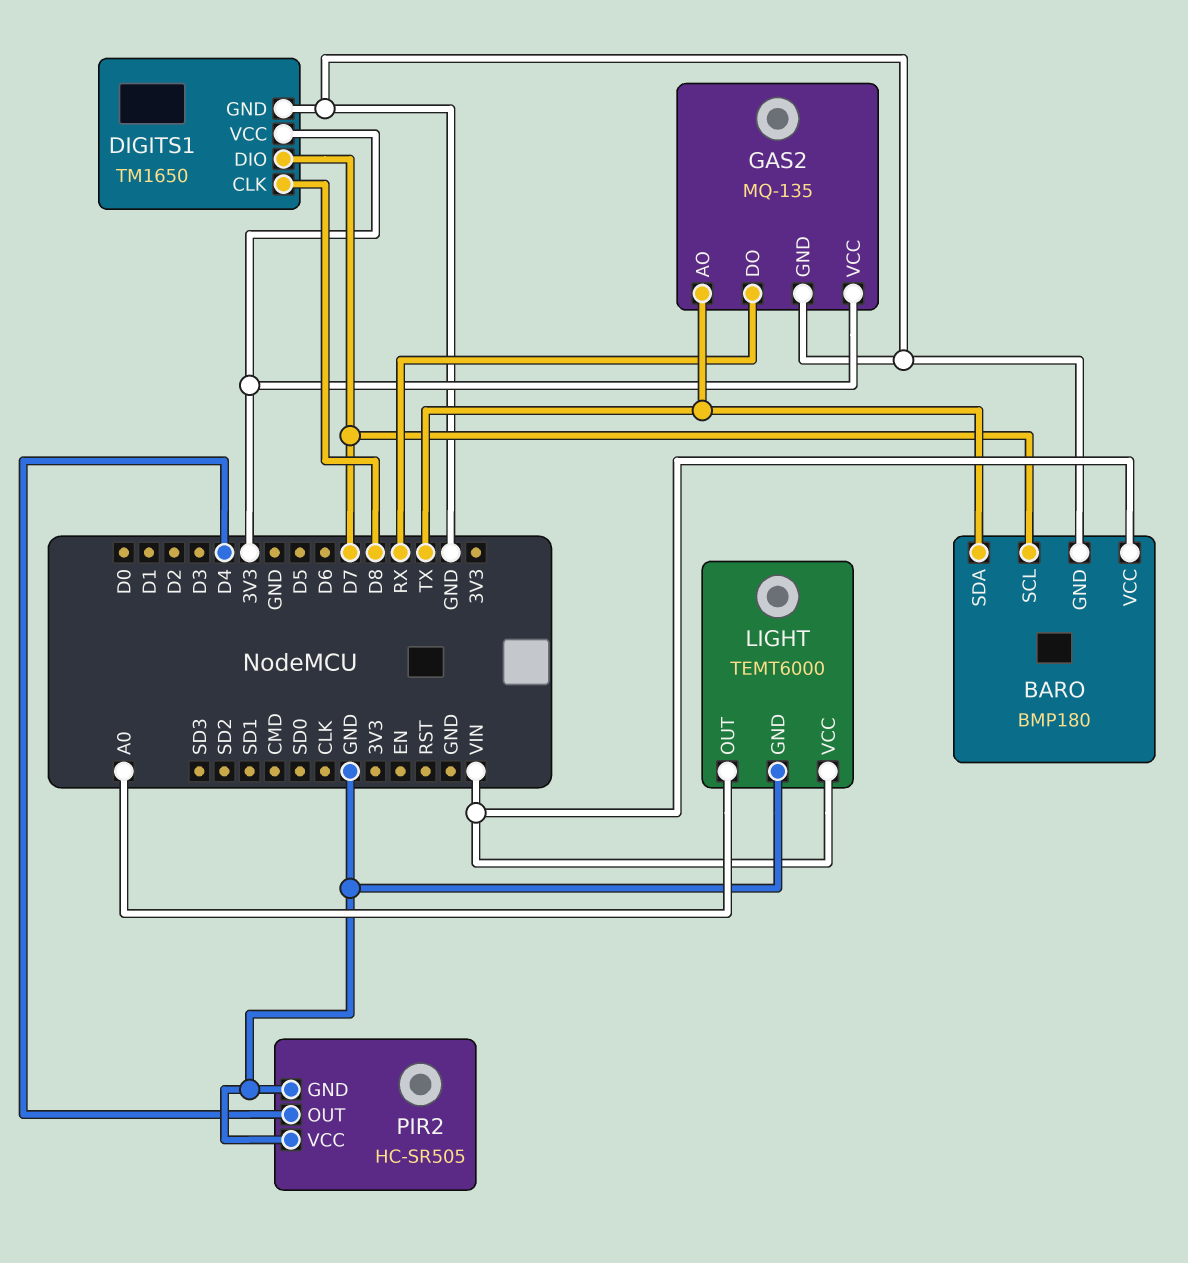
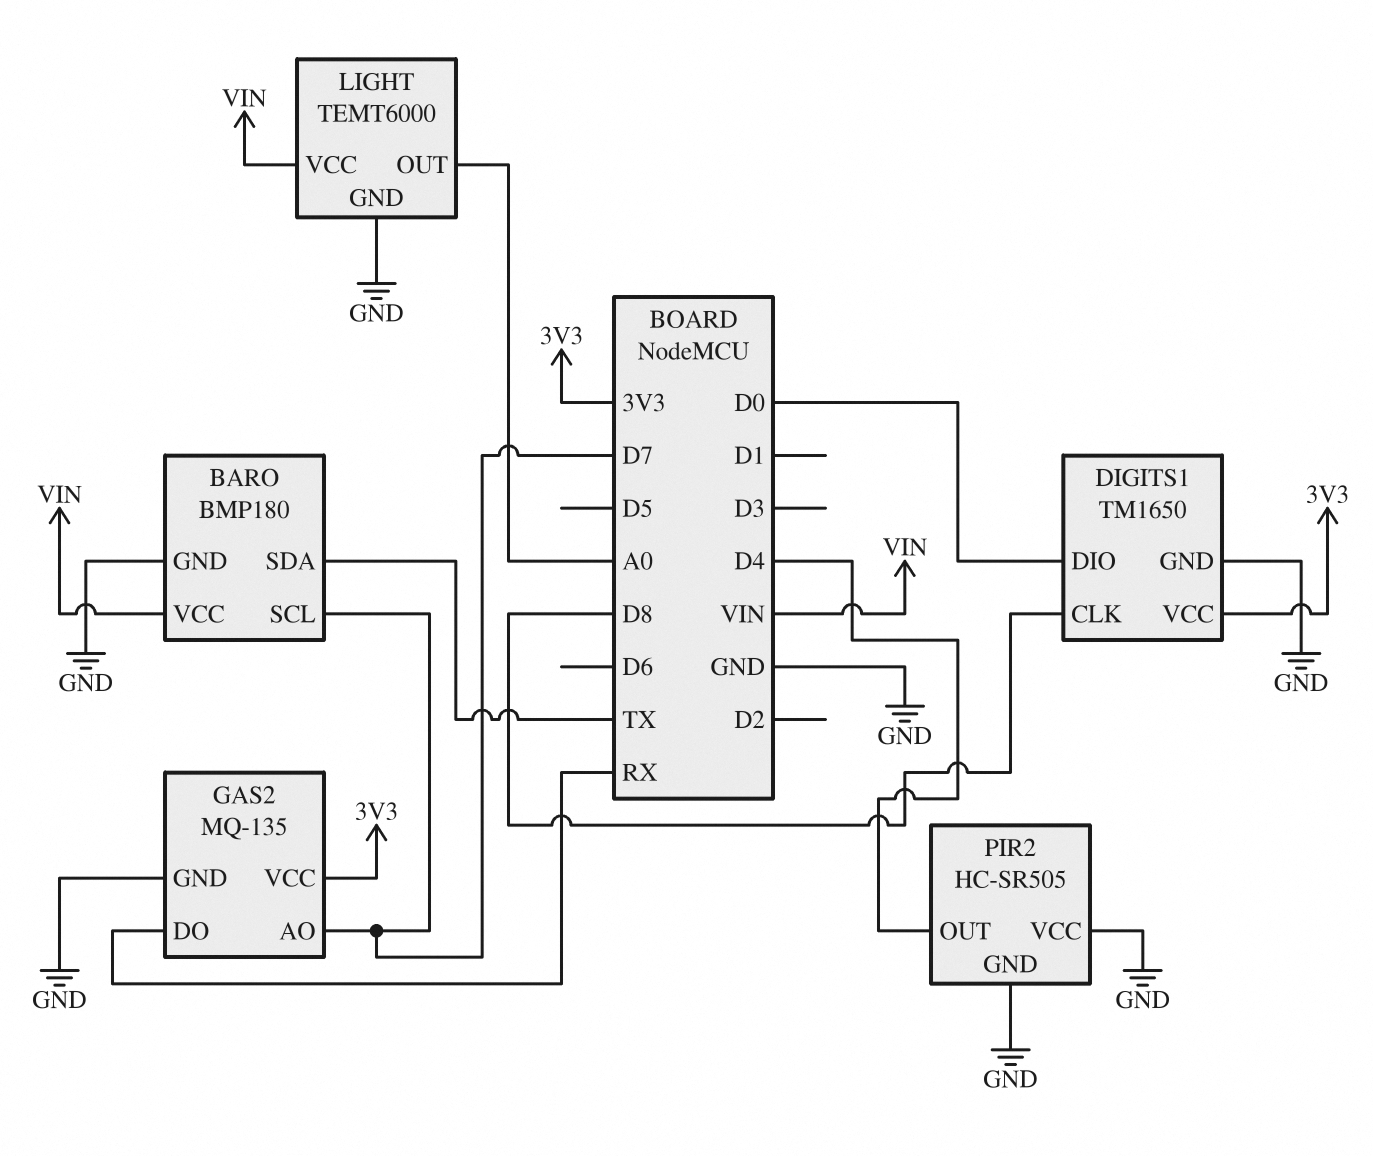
DIGITS1 pin DIO: D7 -> D0
GAS2 pin AO: TX -> D7

